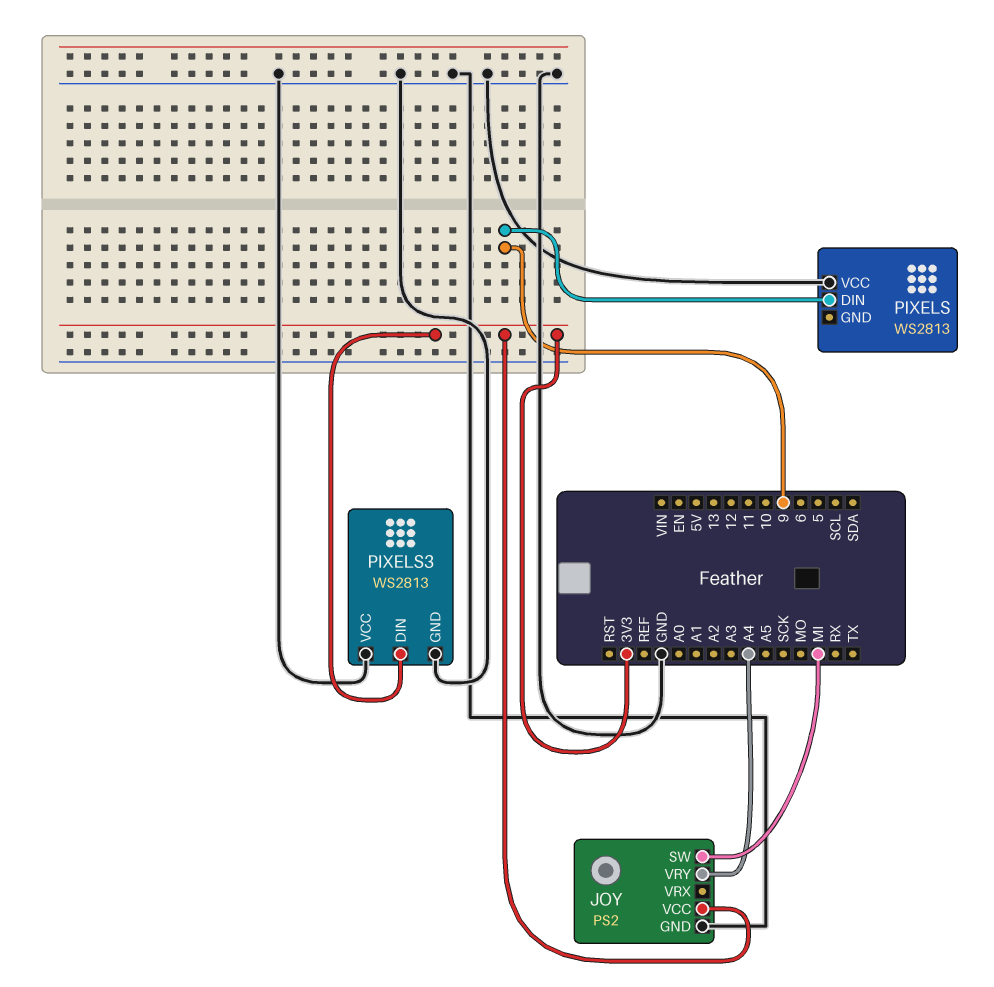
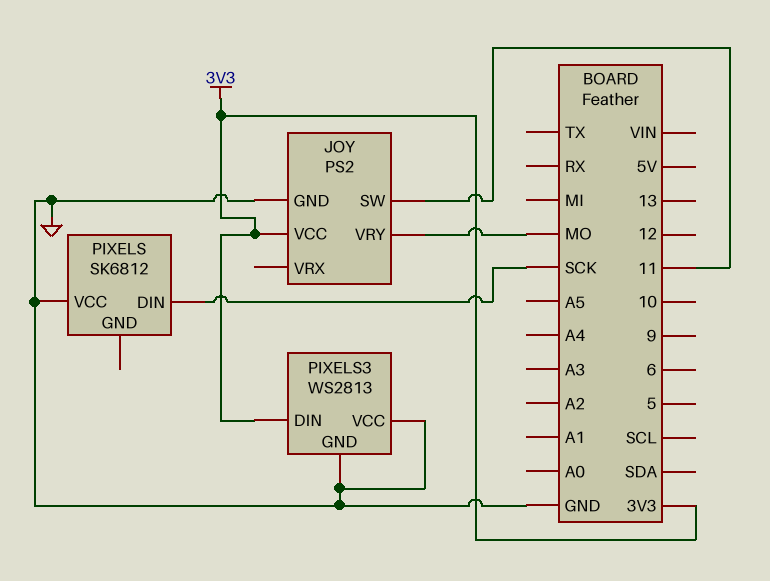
JOY pin SW: MI -> 11
JOY pin VRY: A4 -> MO
PIXELS: WS2813 -> SK6812
PIXELS pin DIN: 9 -> SCK

